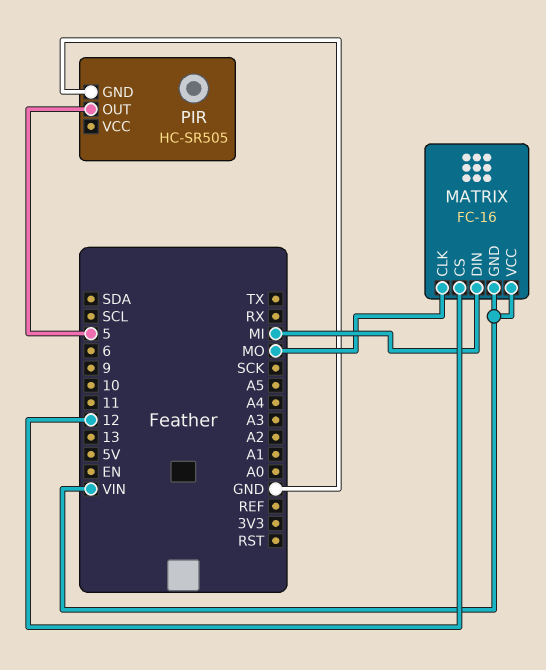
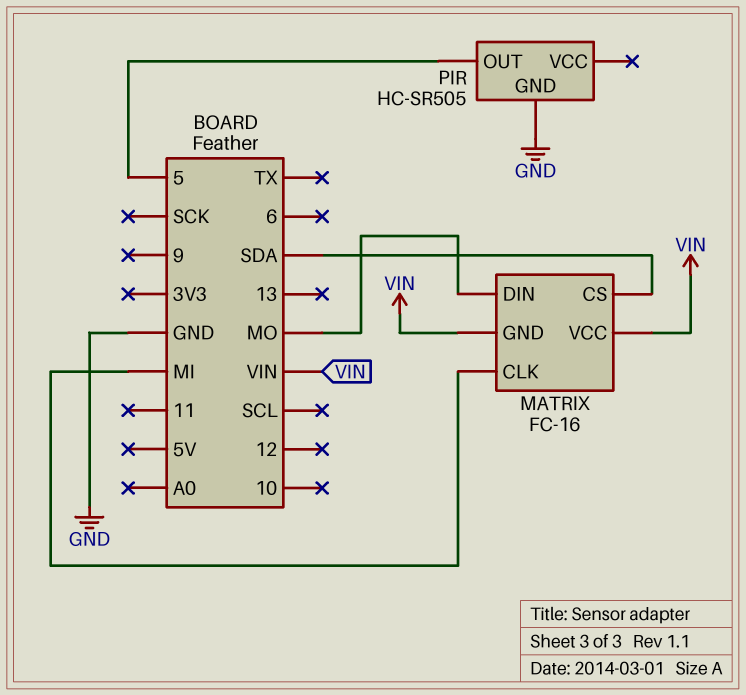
MATRIX pin CLK: MO -> MI
MATRIX pin CS: 12 -> SDA
MATRIX pin DIN: MI -> MO

